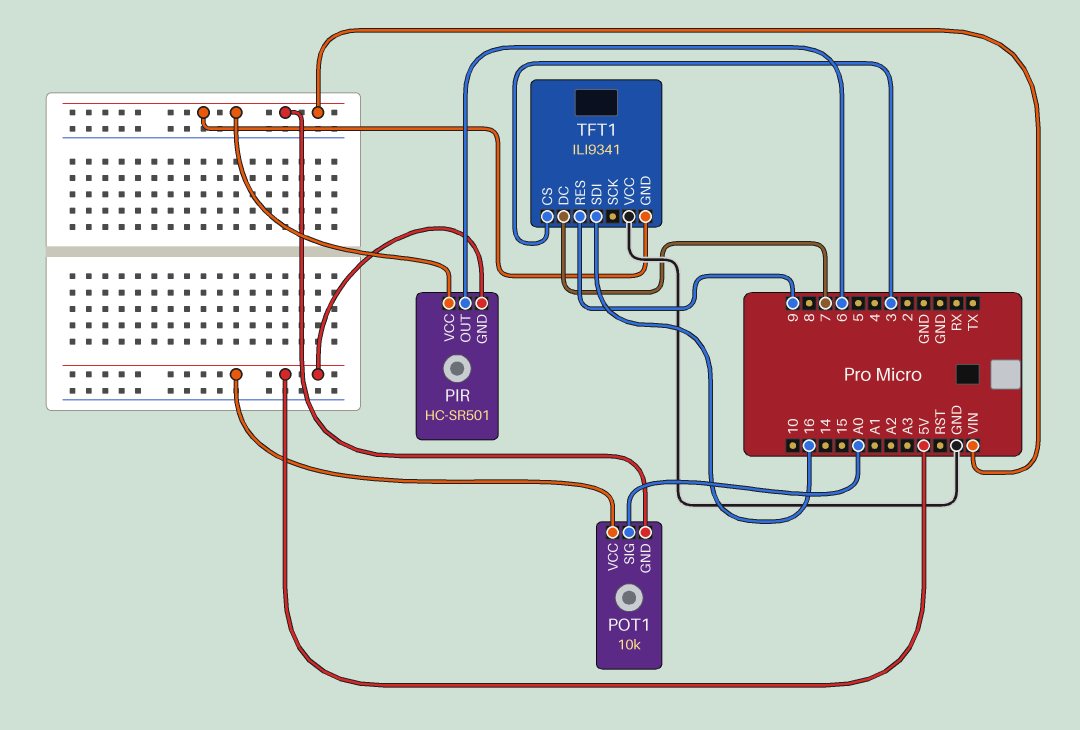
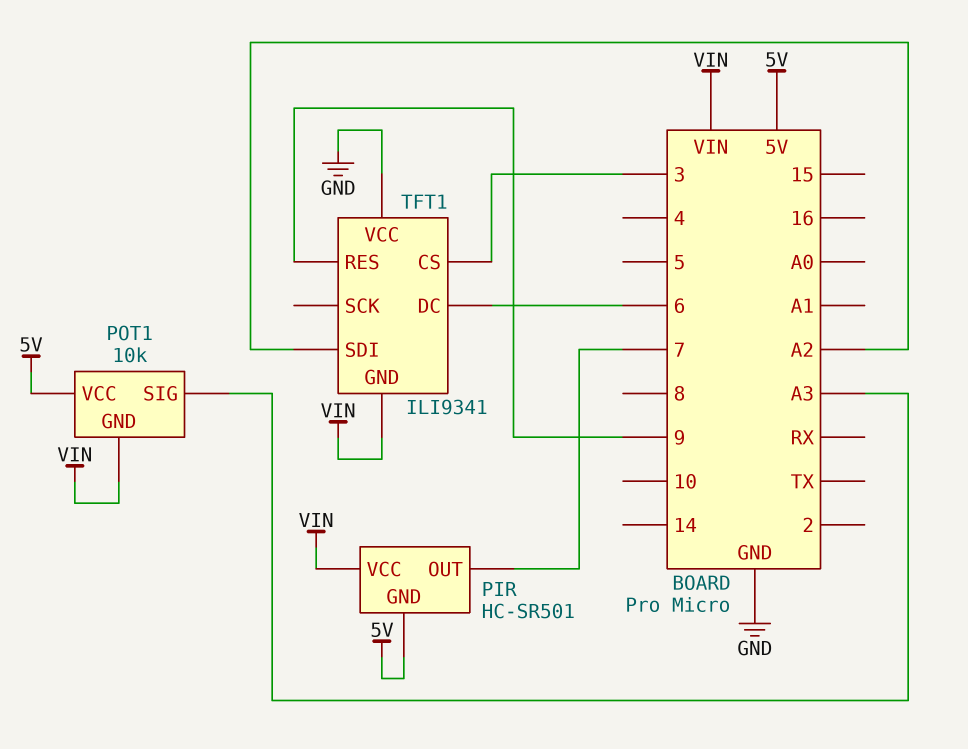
PIR pin OUT: 6 -> 7
POT1 pin SIG: A0 -> A3
TFT1 pin DC: 7 -> 6
TFT1 pin SDI: 16 -> A2

